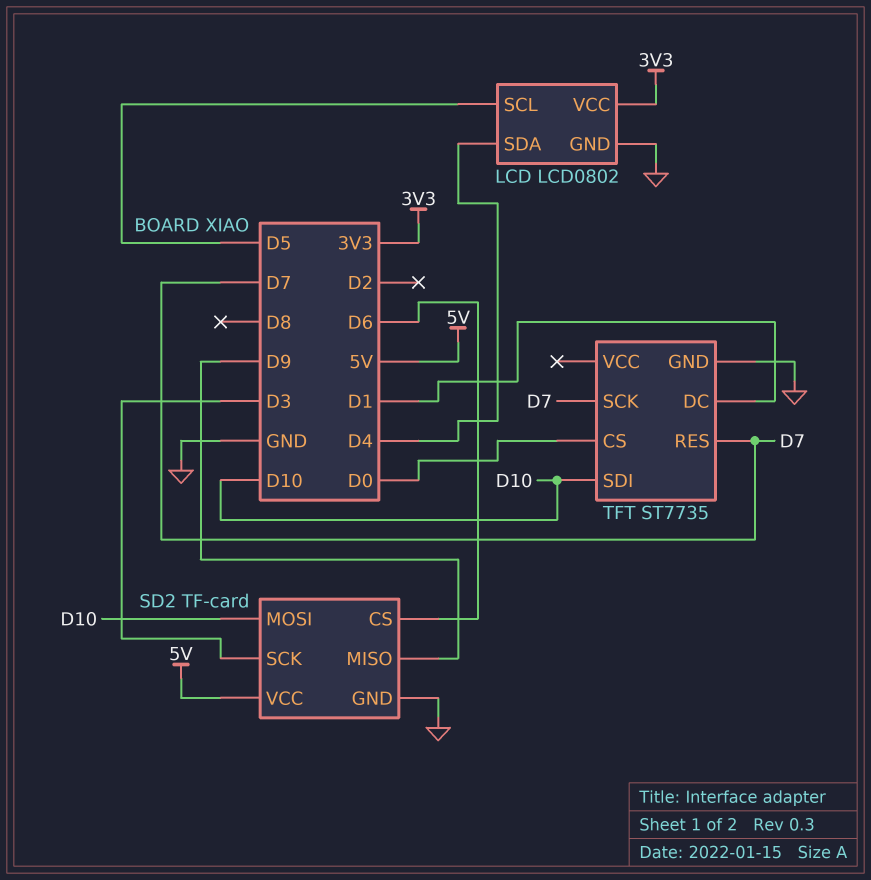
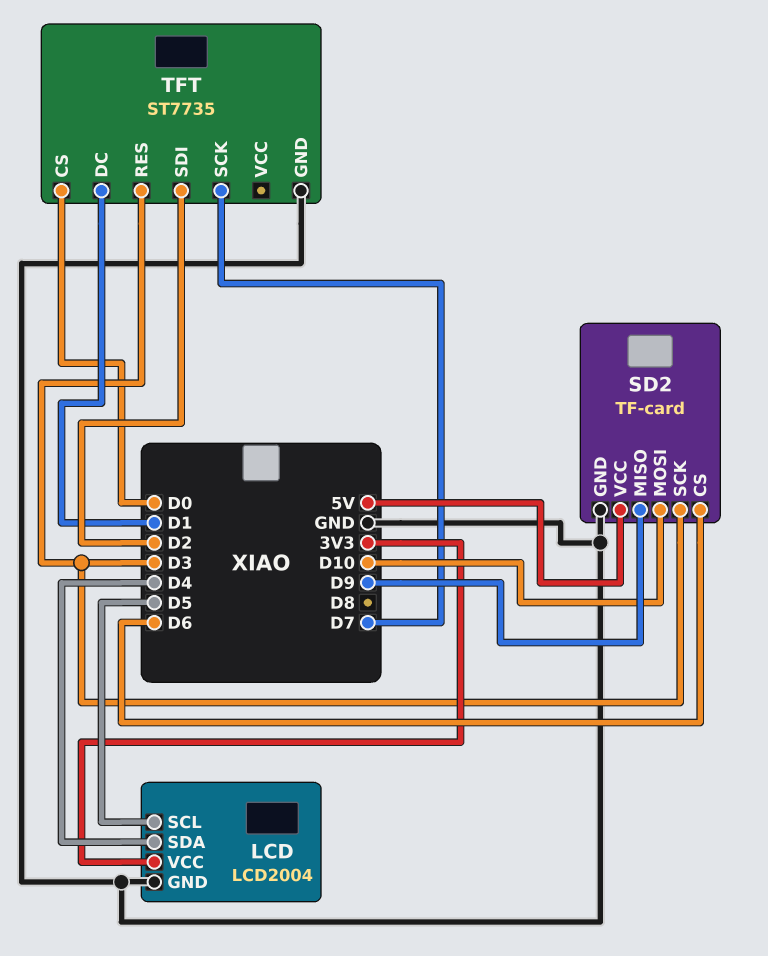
LCD: LCD0802 -> LCD2004
TFT pin RES: D7 -> D3
TFT pin SDI: D10 -> D2

